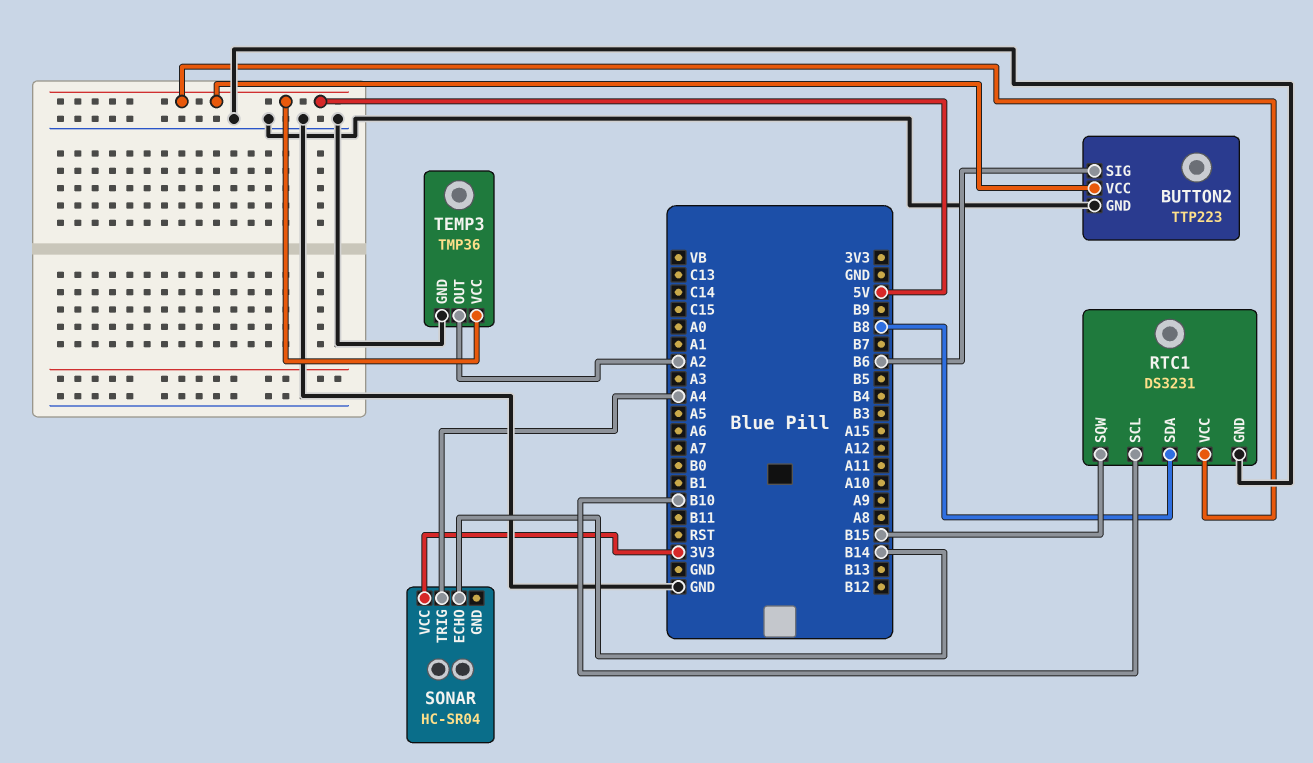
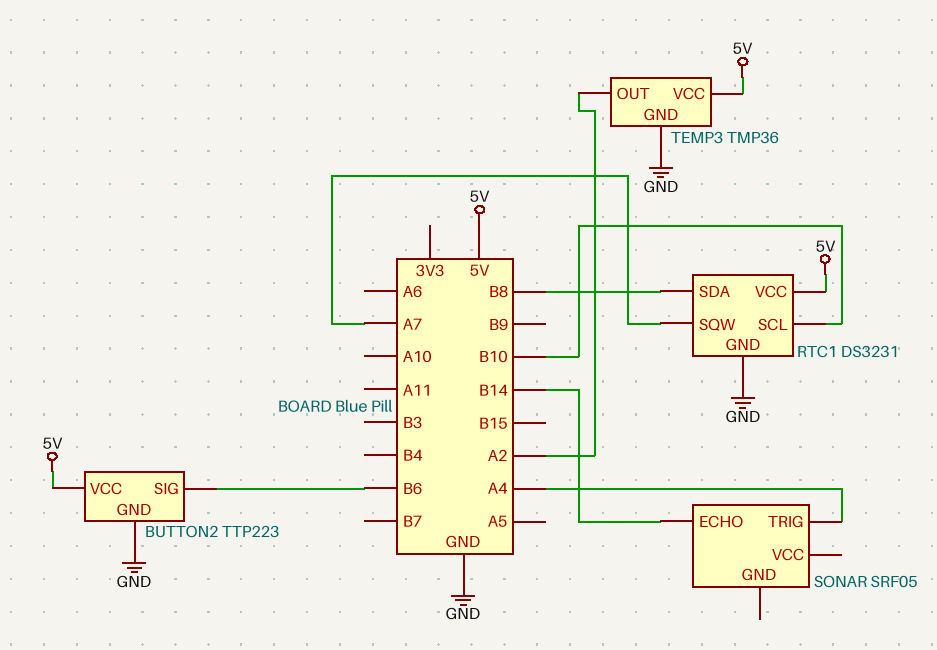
RTC1 pin SQW: B15 -> A7
SONAR: HC-SR04 -> SRF05
SONAR pin VCC: 3V3 -> none

